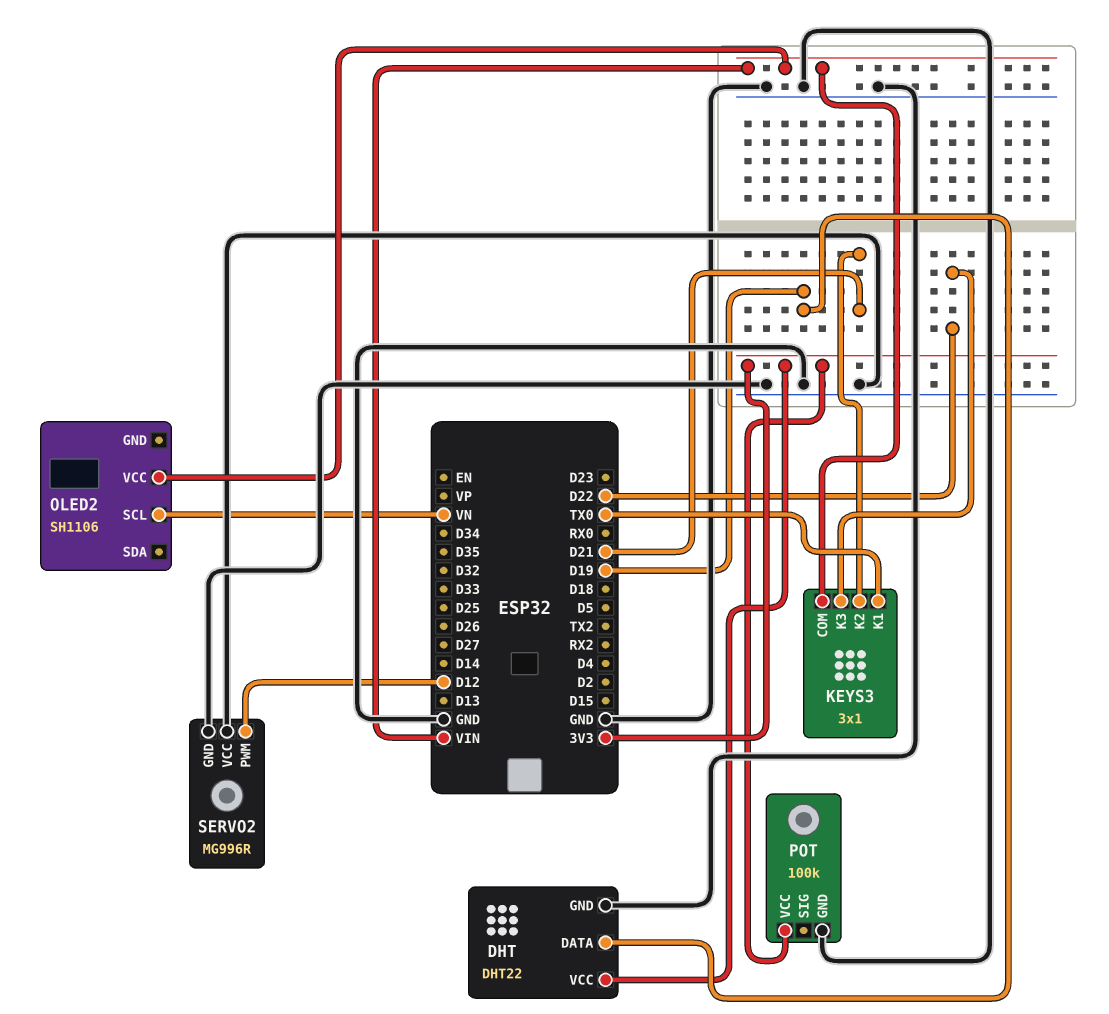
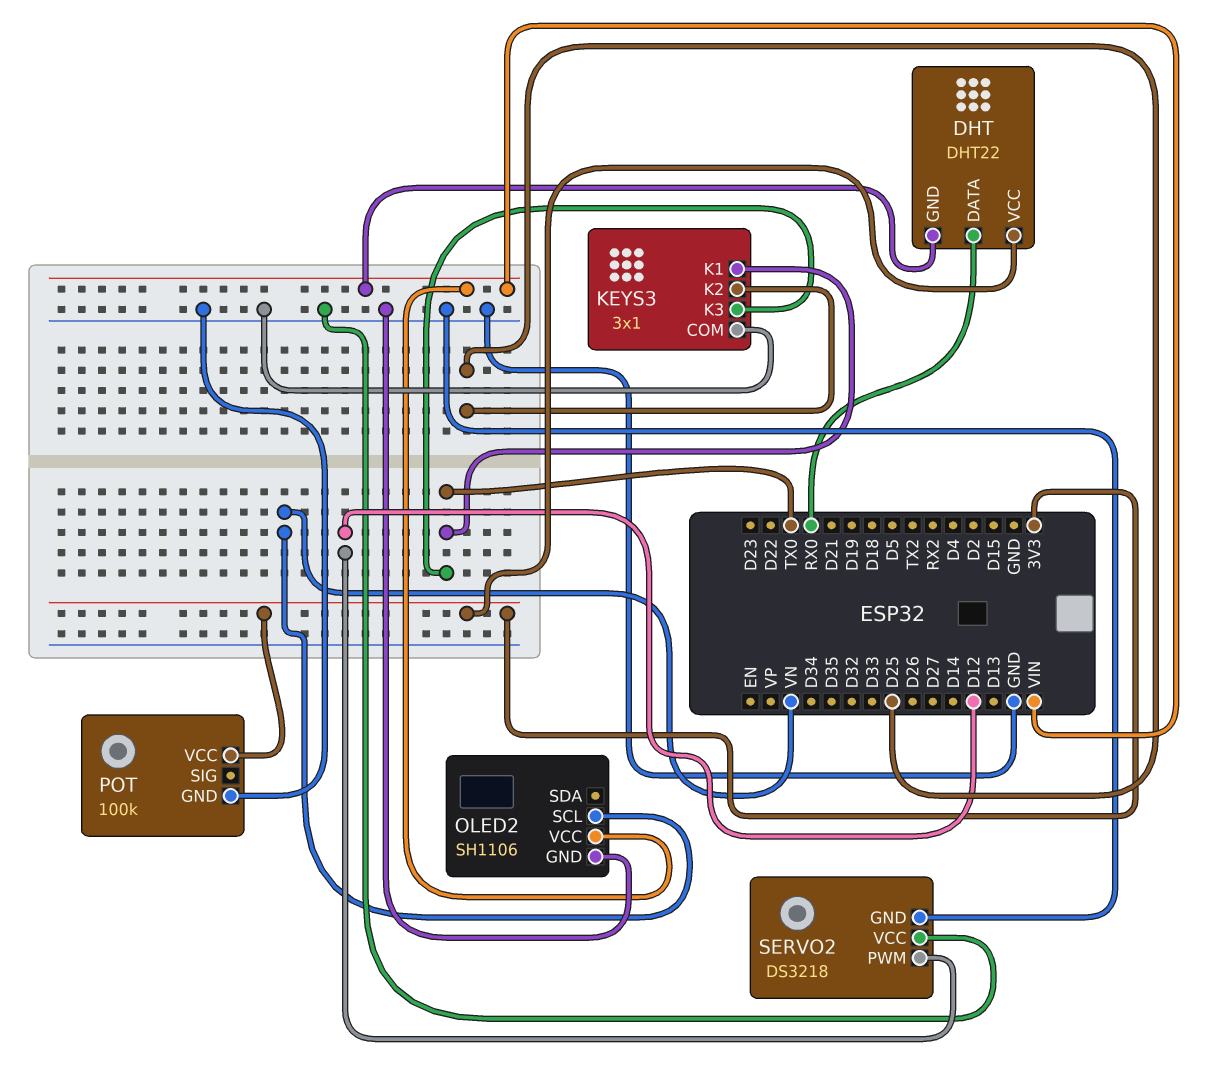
DHT pin DATA: D19 -> RX0
DHT pin GND: GND -> VIN
KEYS3 pin COM: VIN -> GND
KEYS3 pin K2: D21 -> D25
KEYS3 pin K3: D22 -> TX0
OLED2 pin GND: none -> GND
SERVO2: MG996R -> DS3218

